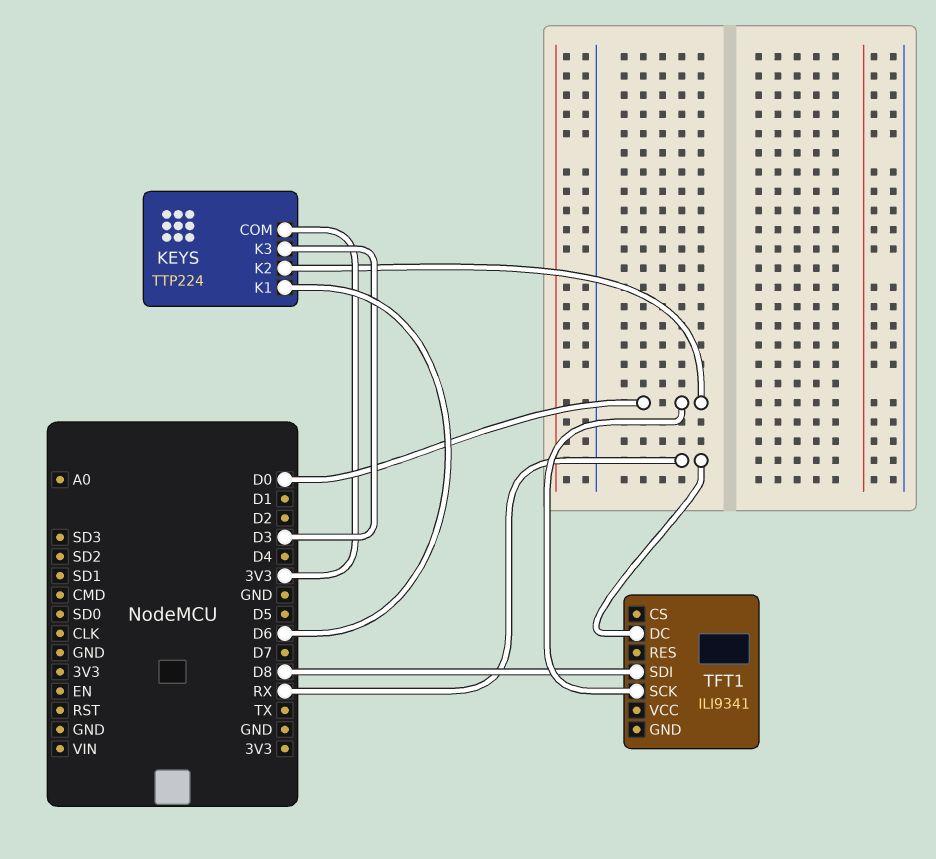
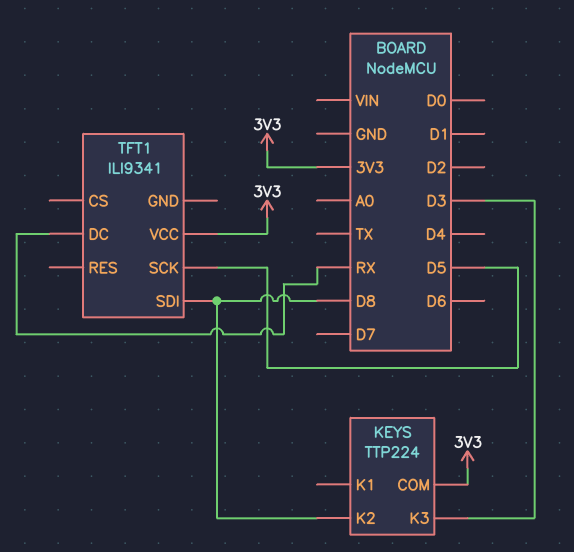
KEYS pin K1: D6 -> none
KEYS pin K2: D0 -> D8
TFT1 pin SCK: D0 -> D5
TFT1 pin VCC: none -> 3V3

